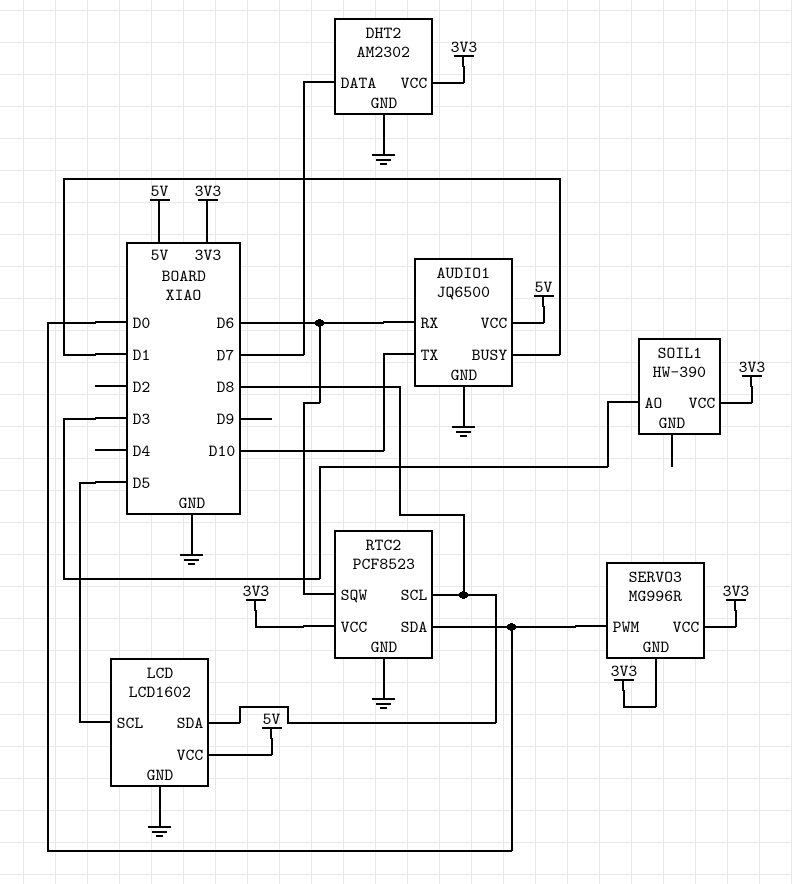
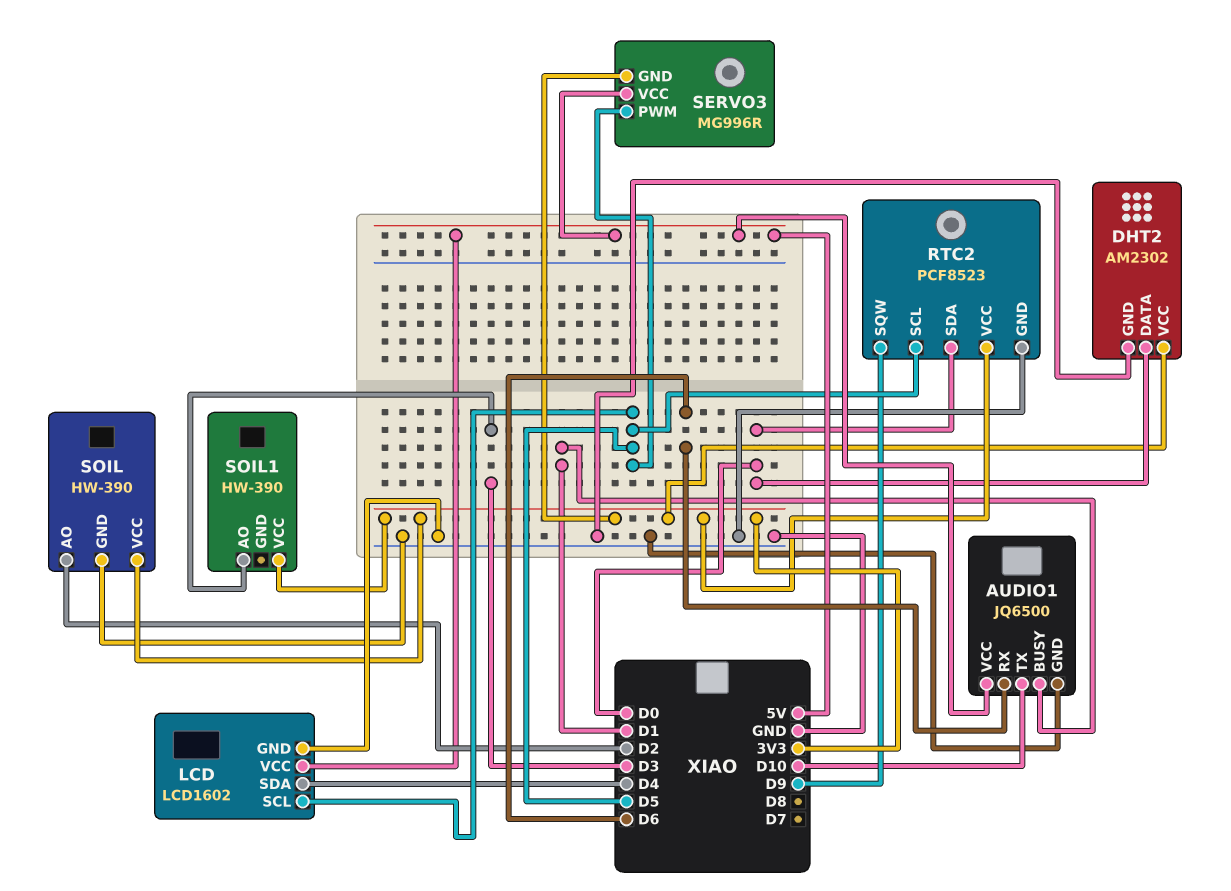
DHT2 pin DATA: D7 -> D0
LCD pin SDA: D8 -> D4
RTC2 pin SCL: D8 -> D5
RTC2 pin SQW: D6 -> D9
SERVO3 pin PWM: D0 -> D5
SERVO3 pin VCC: 3V3 -> 5V
SOIL: none -> HW-390
SOIL pin AO: none -> D2
SOIL pin GND: none -> GND
SOIL pin VCC: none -> 3V3

